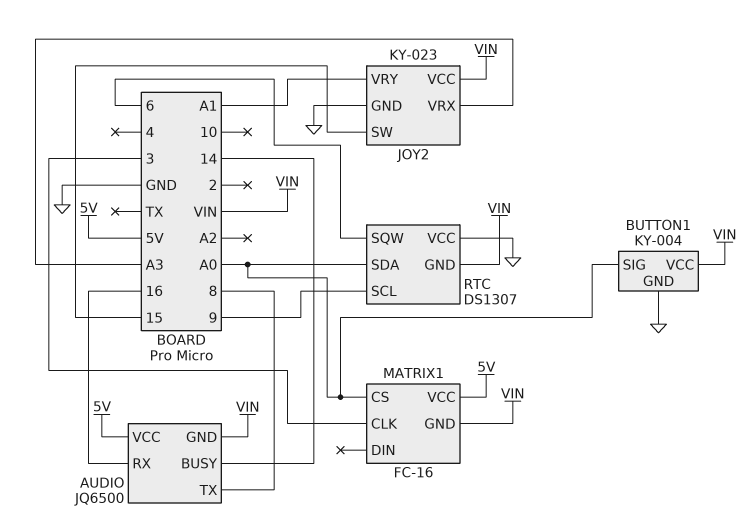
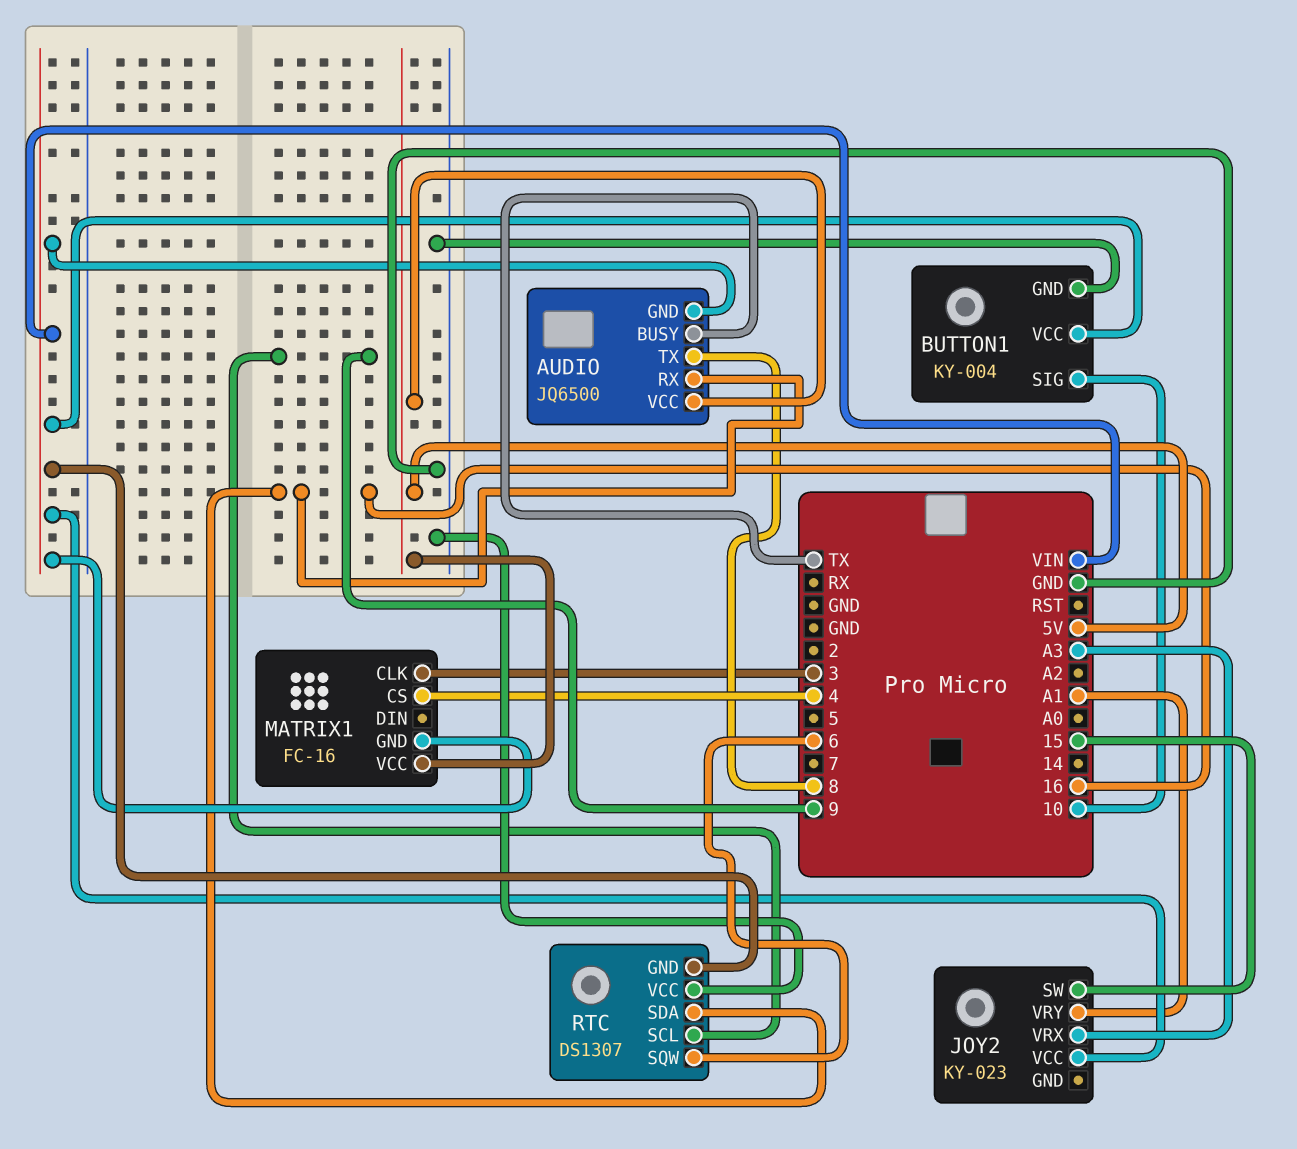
AUDIO pin BUSY: 14 -> TX
BUTTON1 pin SIG: A0 -> 10
JOY2 pin GND: GND -> none
MATRIX1 pin CS: A0 -> 4
RTC pin SDA: A0 -> 16

